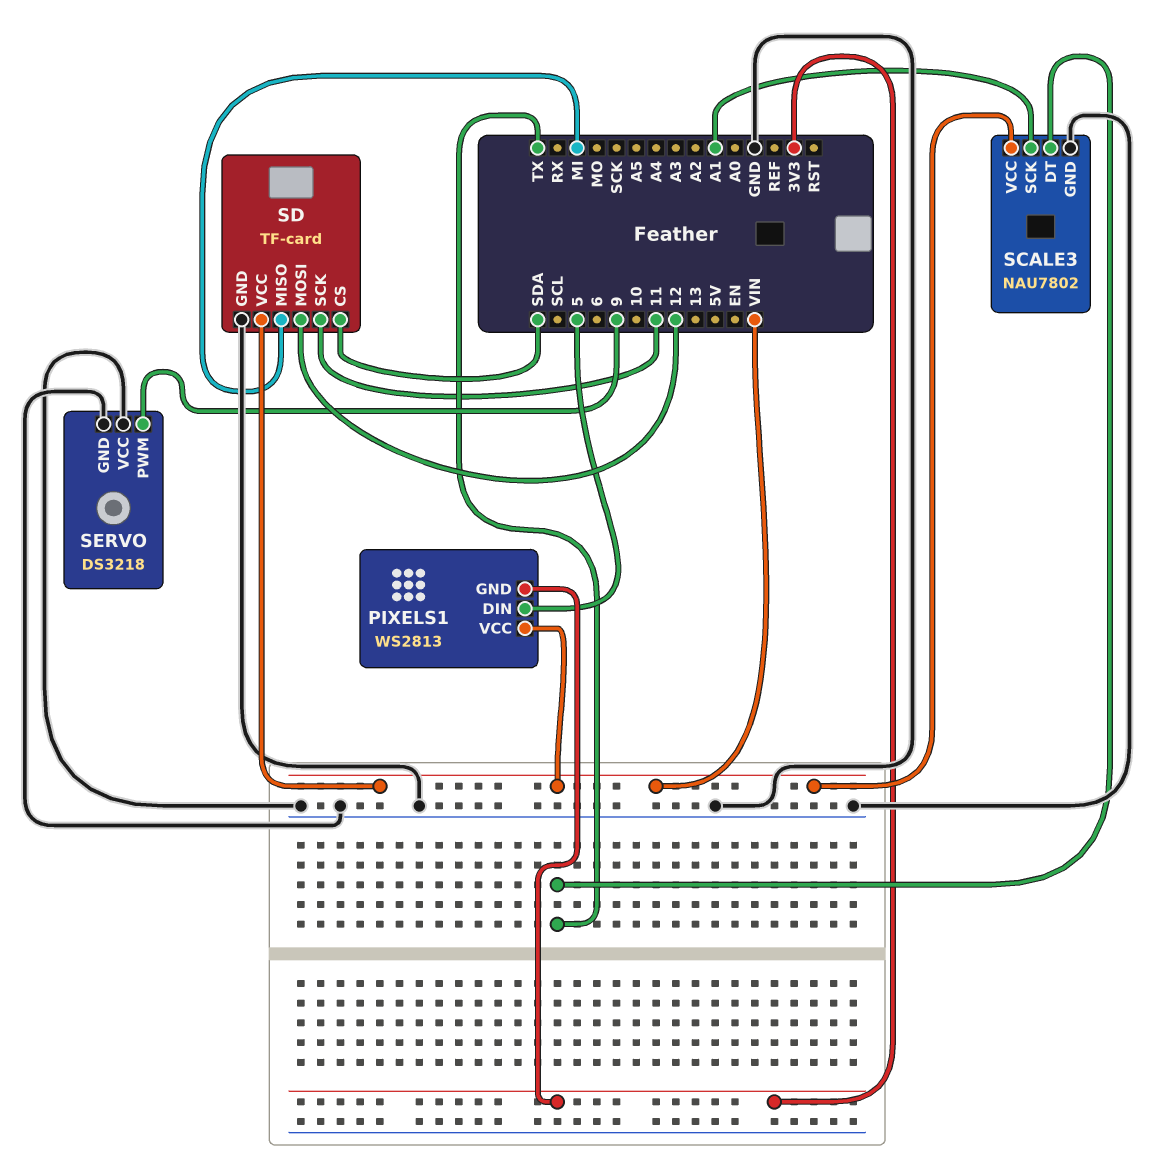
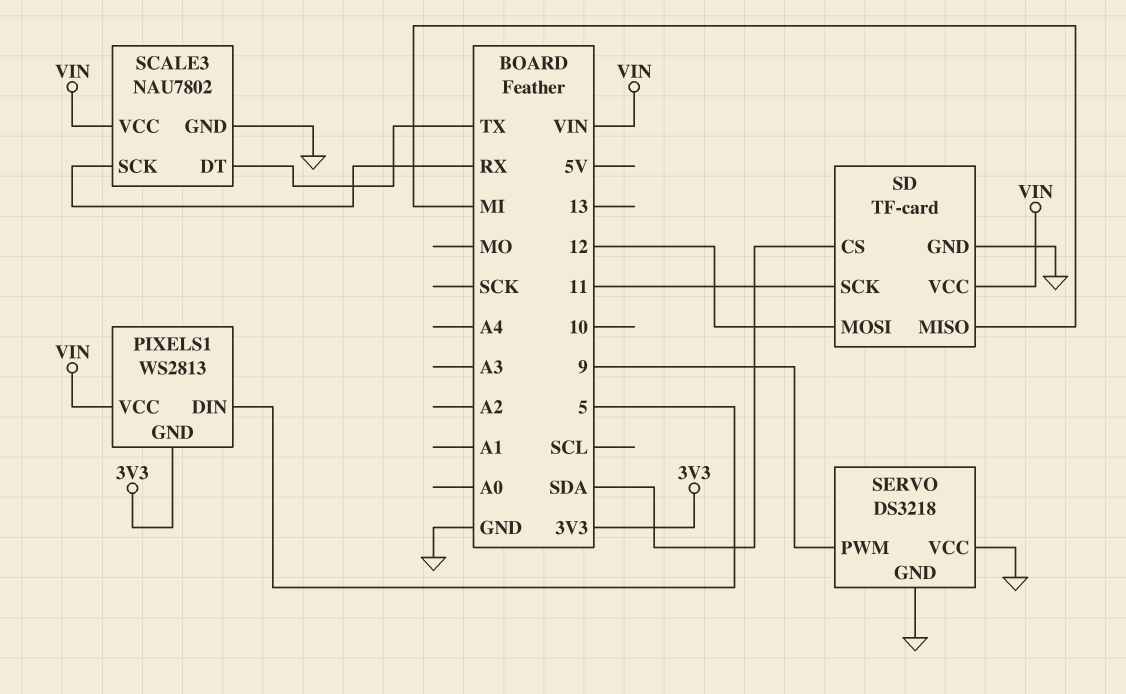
SCALE3 pin SCK: A1 -> RX

